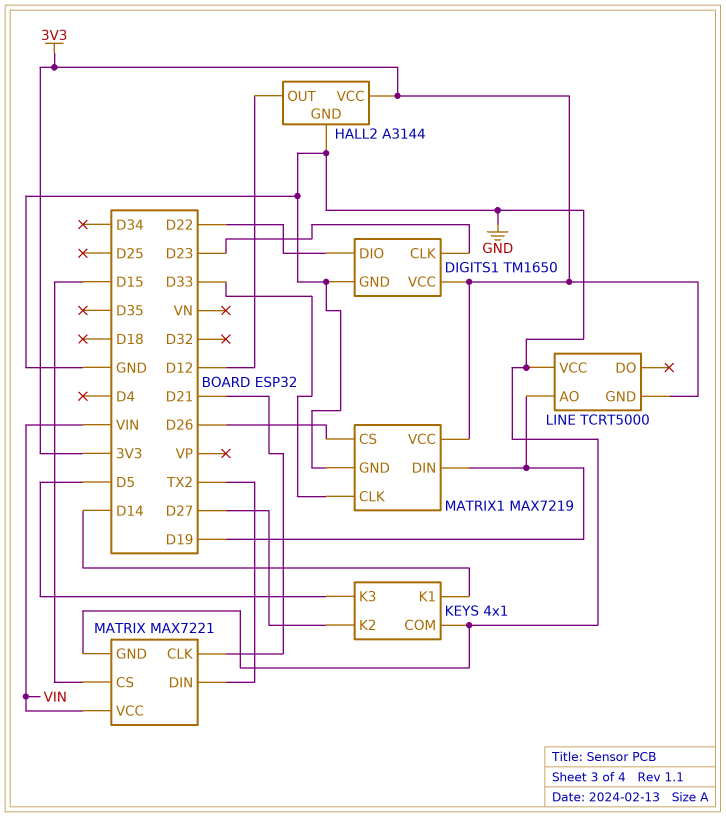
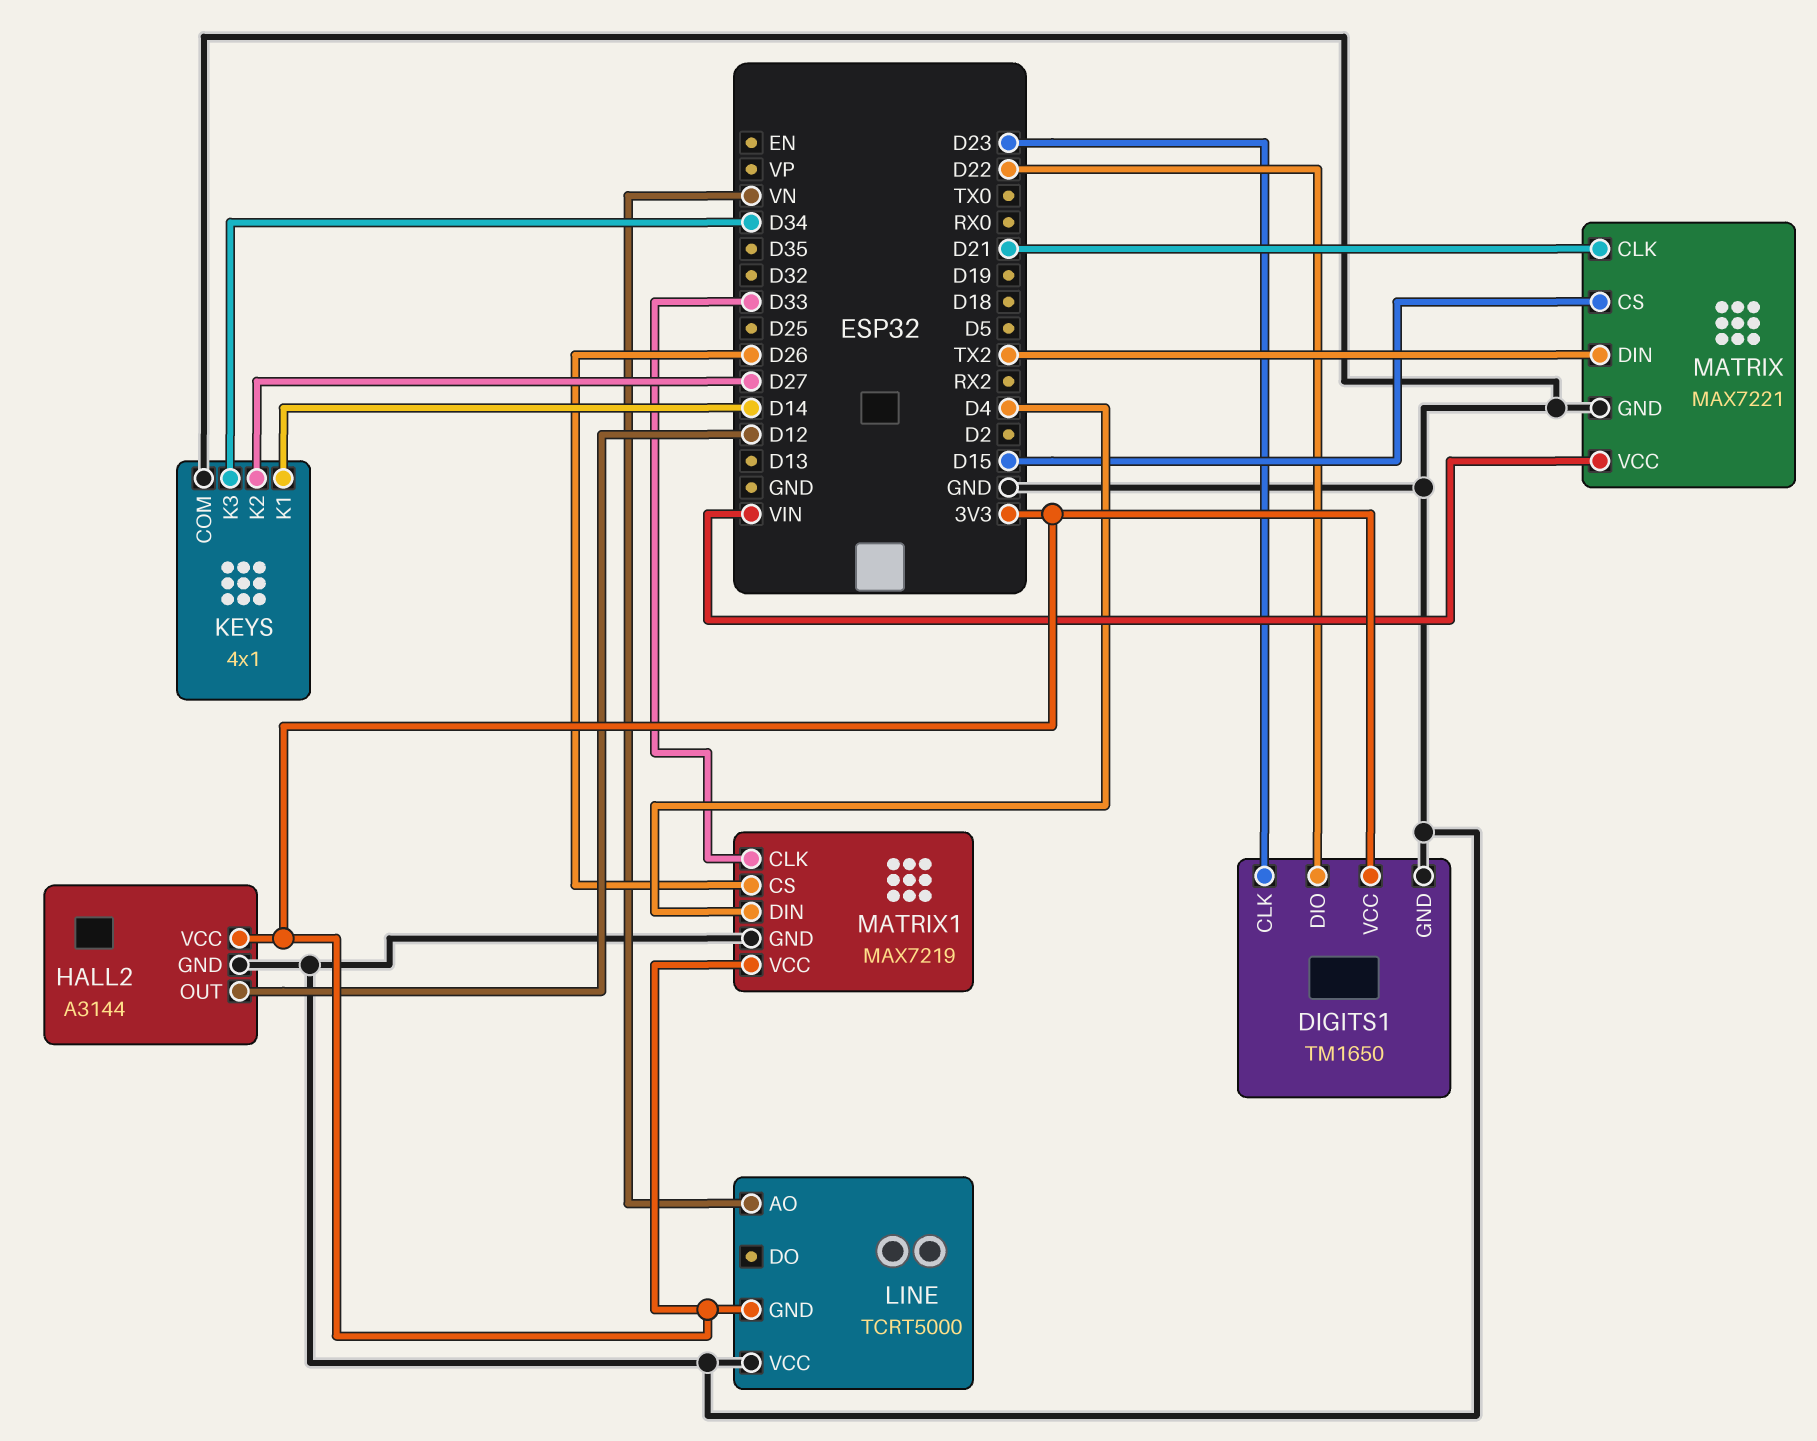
KEYS pin K3: D5 -> D34
LINE pin AO: D19 -> VN
MATRIX1 pin DIN: D19 -> D4

